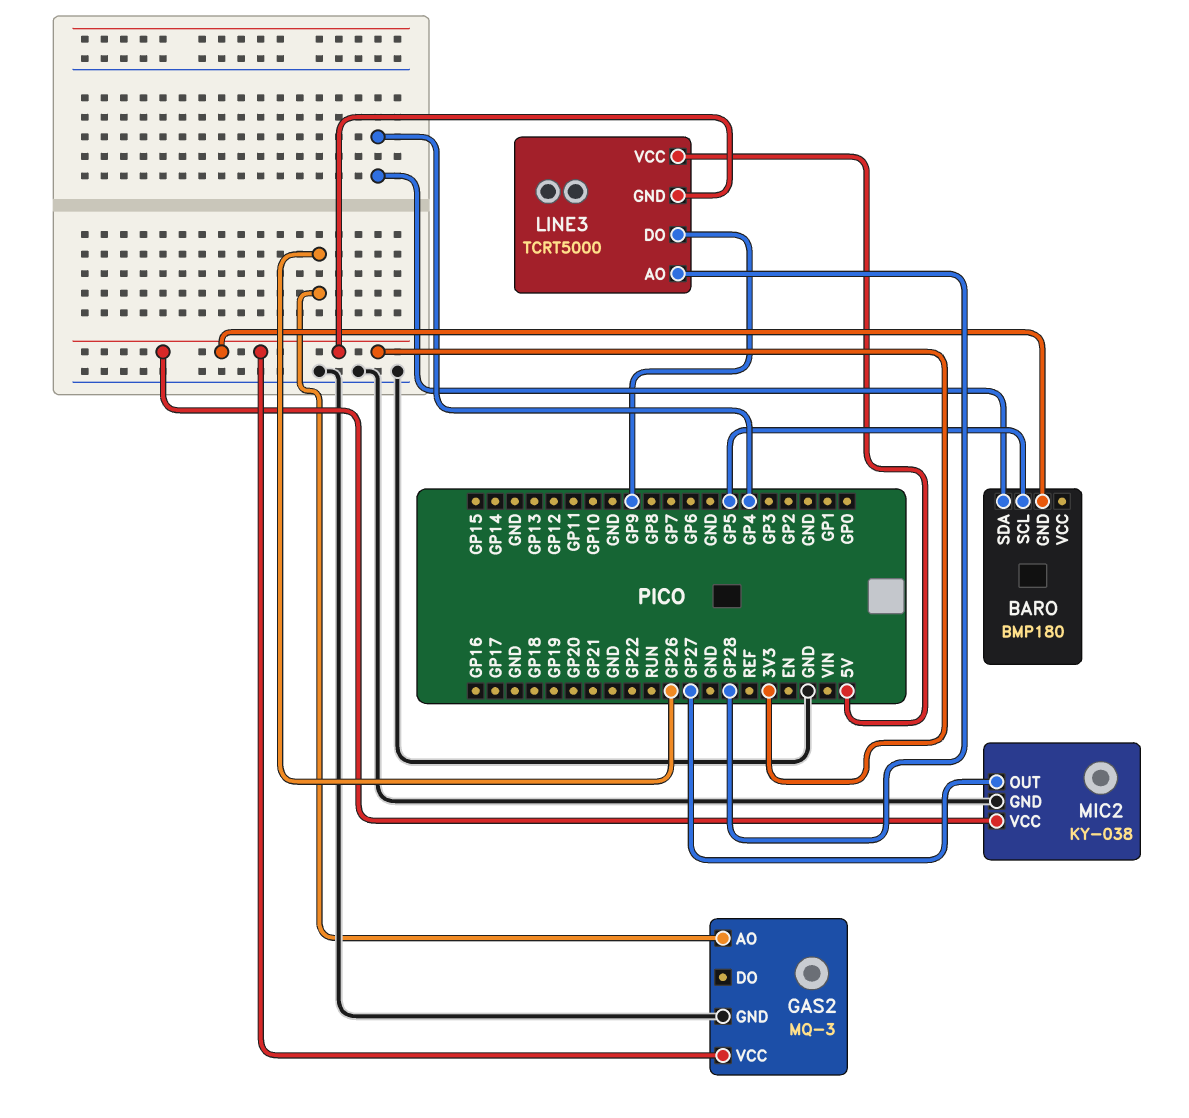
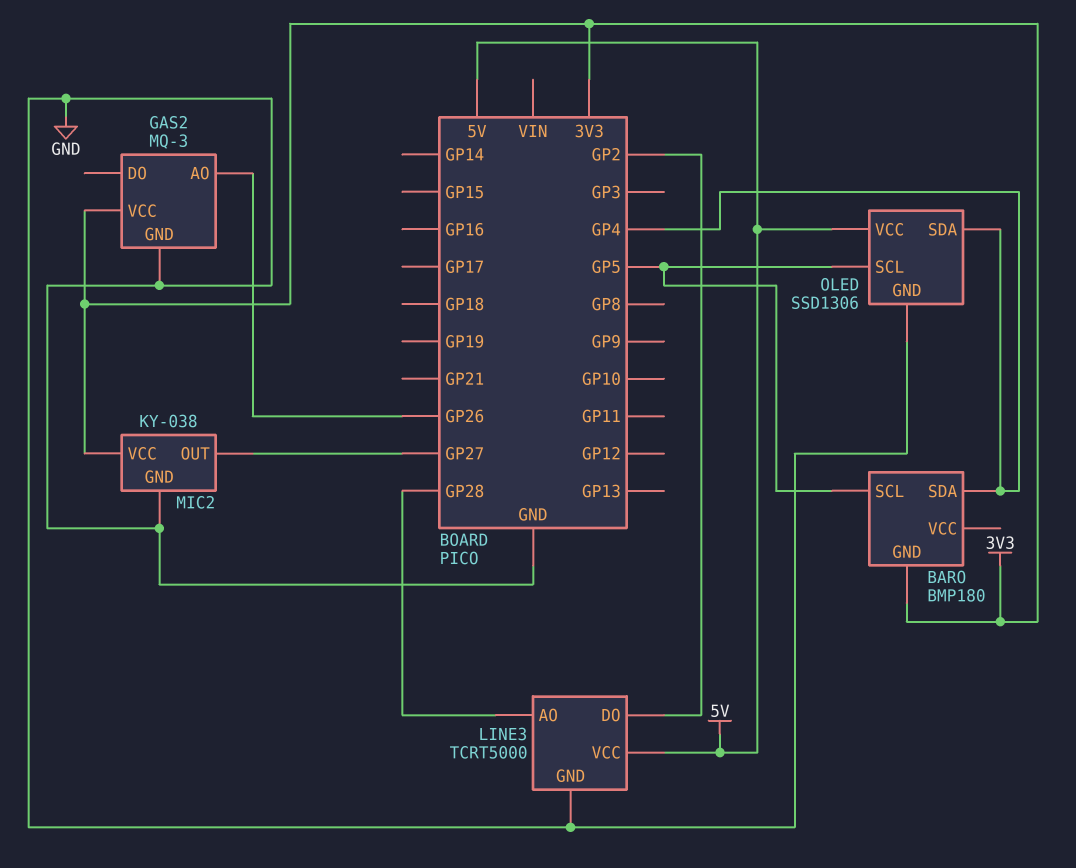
LINE3 pin DO: GP9 -> GP2
LINE3 pin GND: 3V3 -> GND
OLED: none -> SSD1306
OLED pin GND: none -> GND
OLED pin SCL: none -> GP5
OLED pin SDA: none -> GP4
OLED pin VCC: none -> 5V

